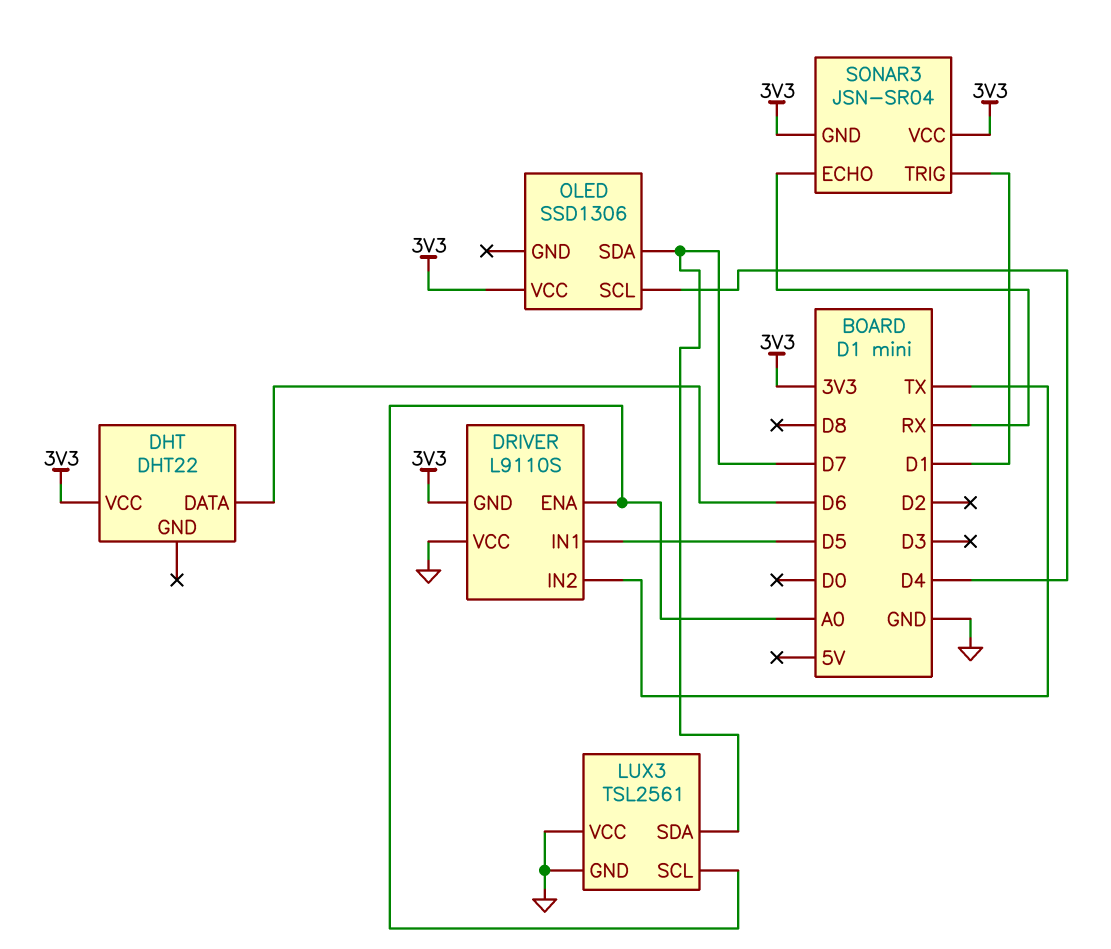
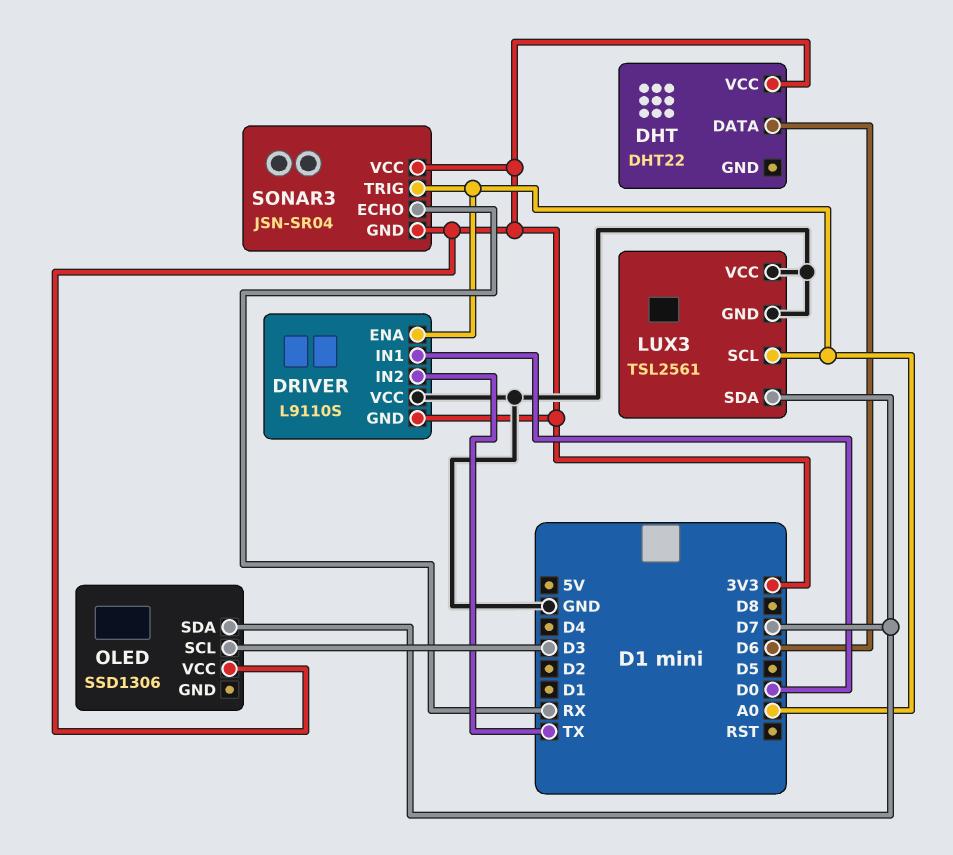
DRIVER pin IN1: D5 -> D0
OLED pin SCL: D4 -> D3
SONAR3 pin TRIG: D1 -> A0

